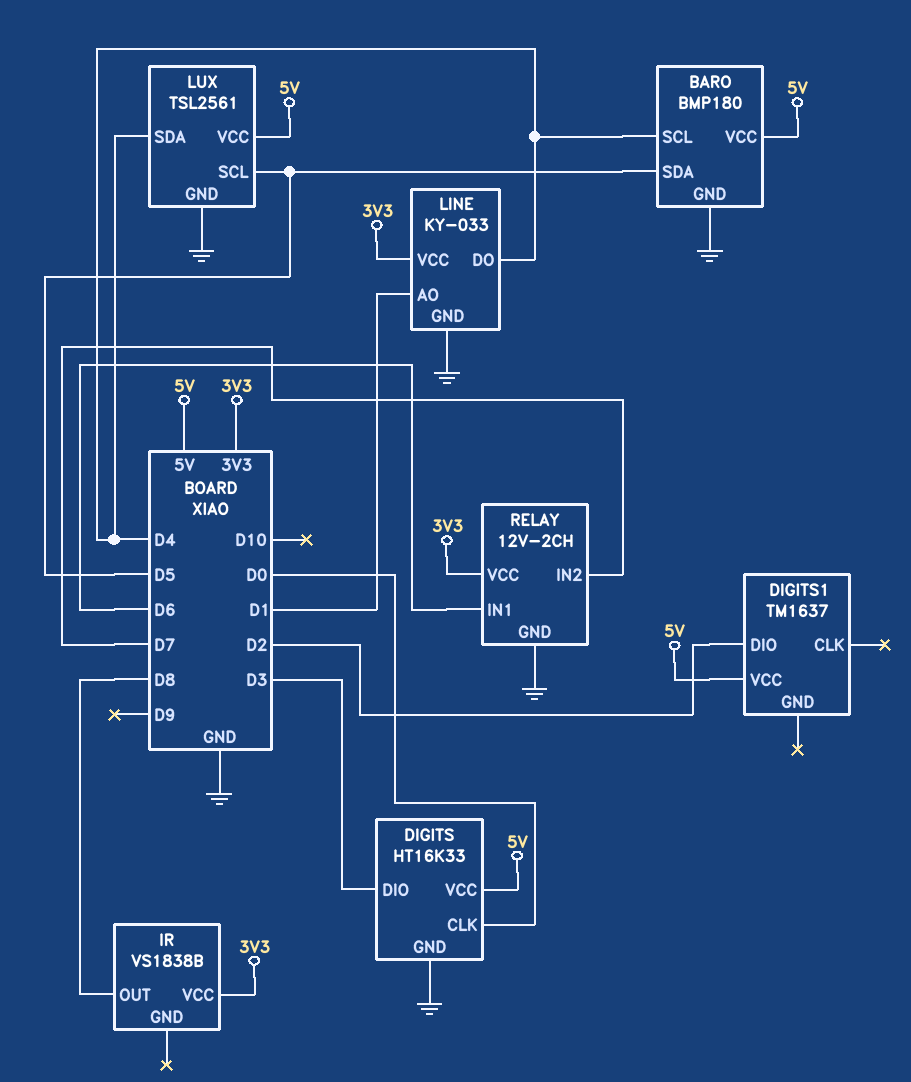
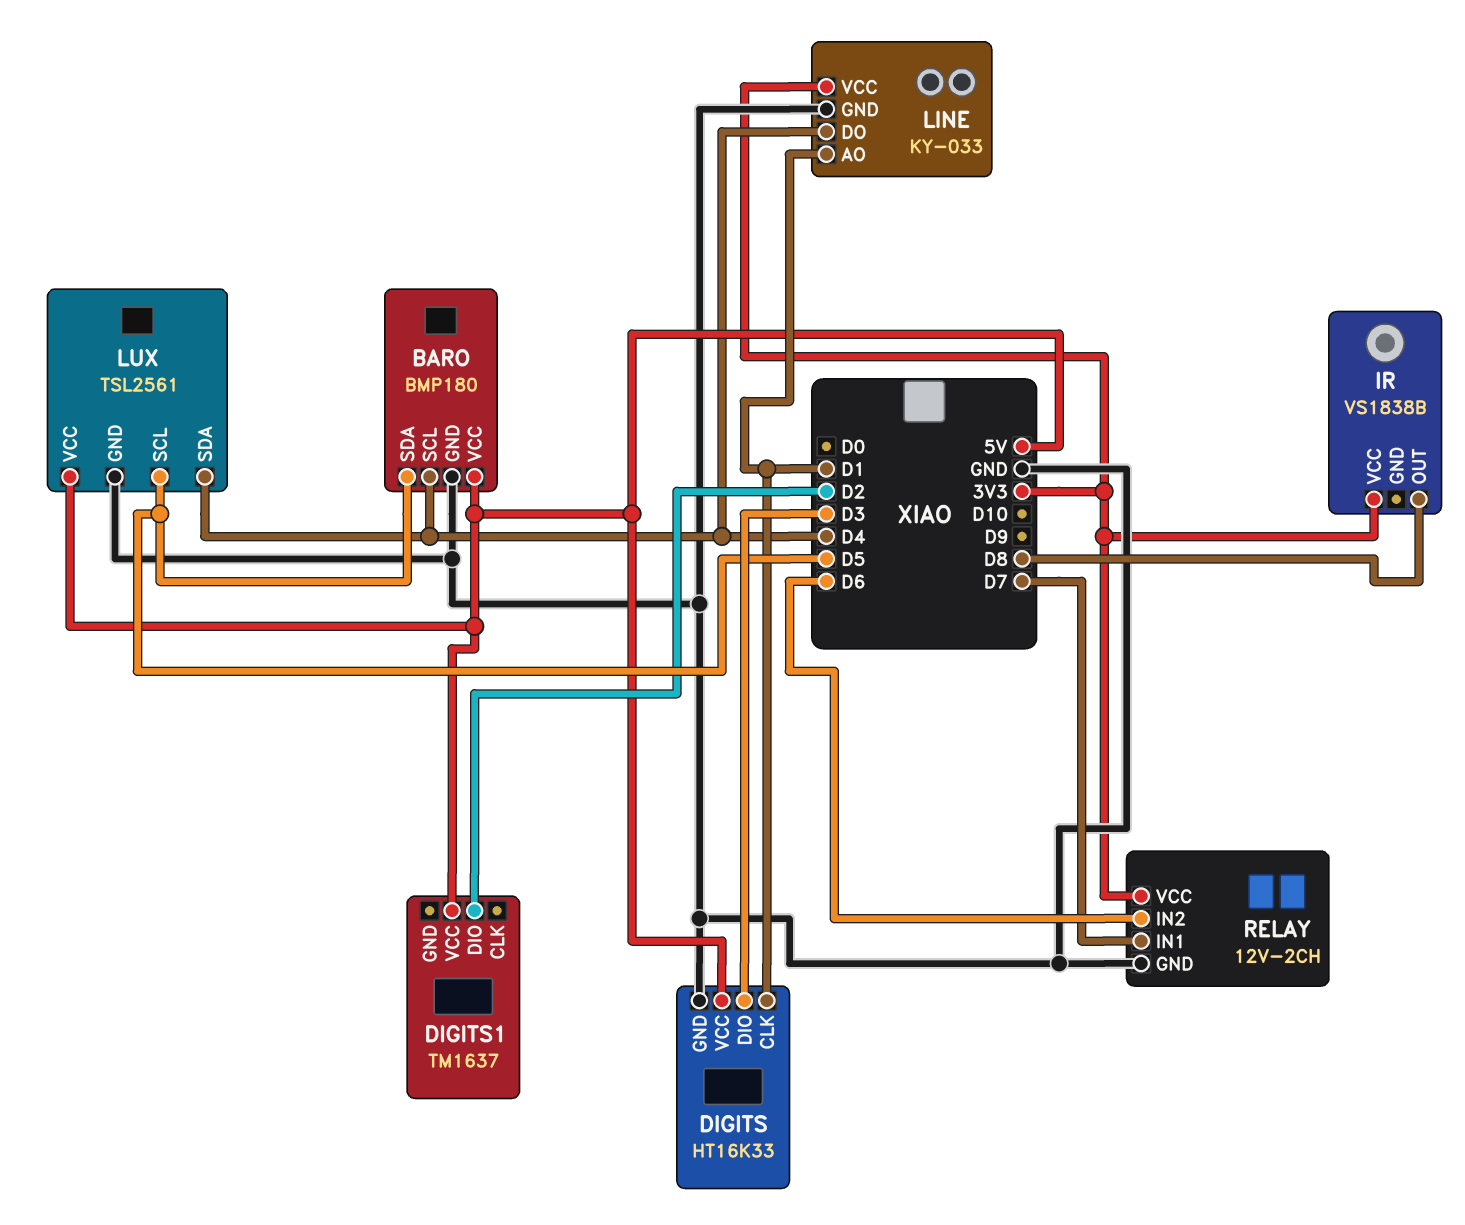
DIGITS pin CLK: D0 -> D1
RELAY pin IN1: D6 -> D7
RELAY pin IN2: D7 -> D6

